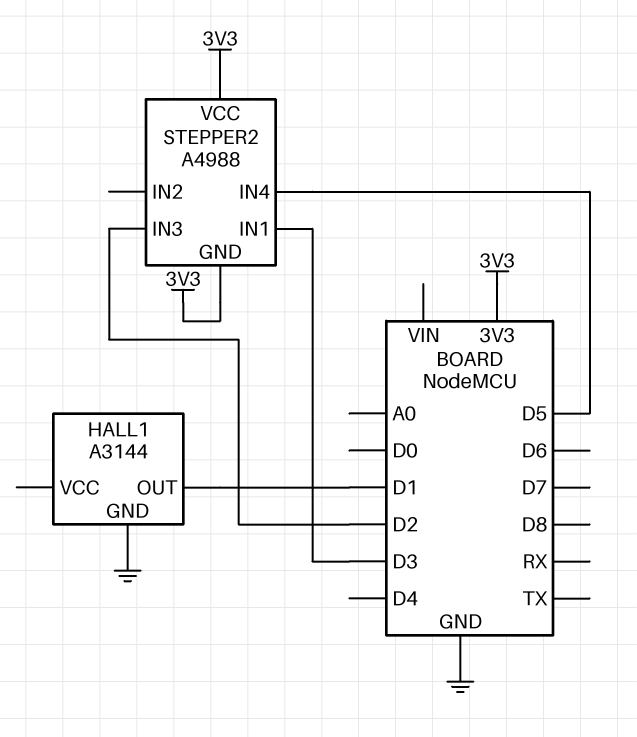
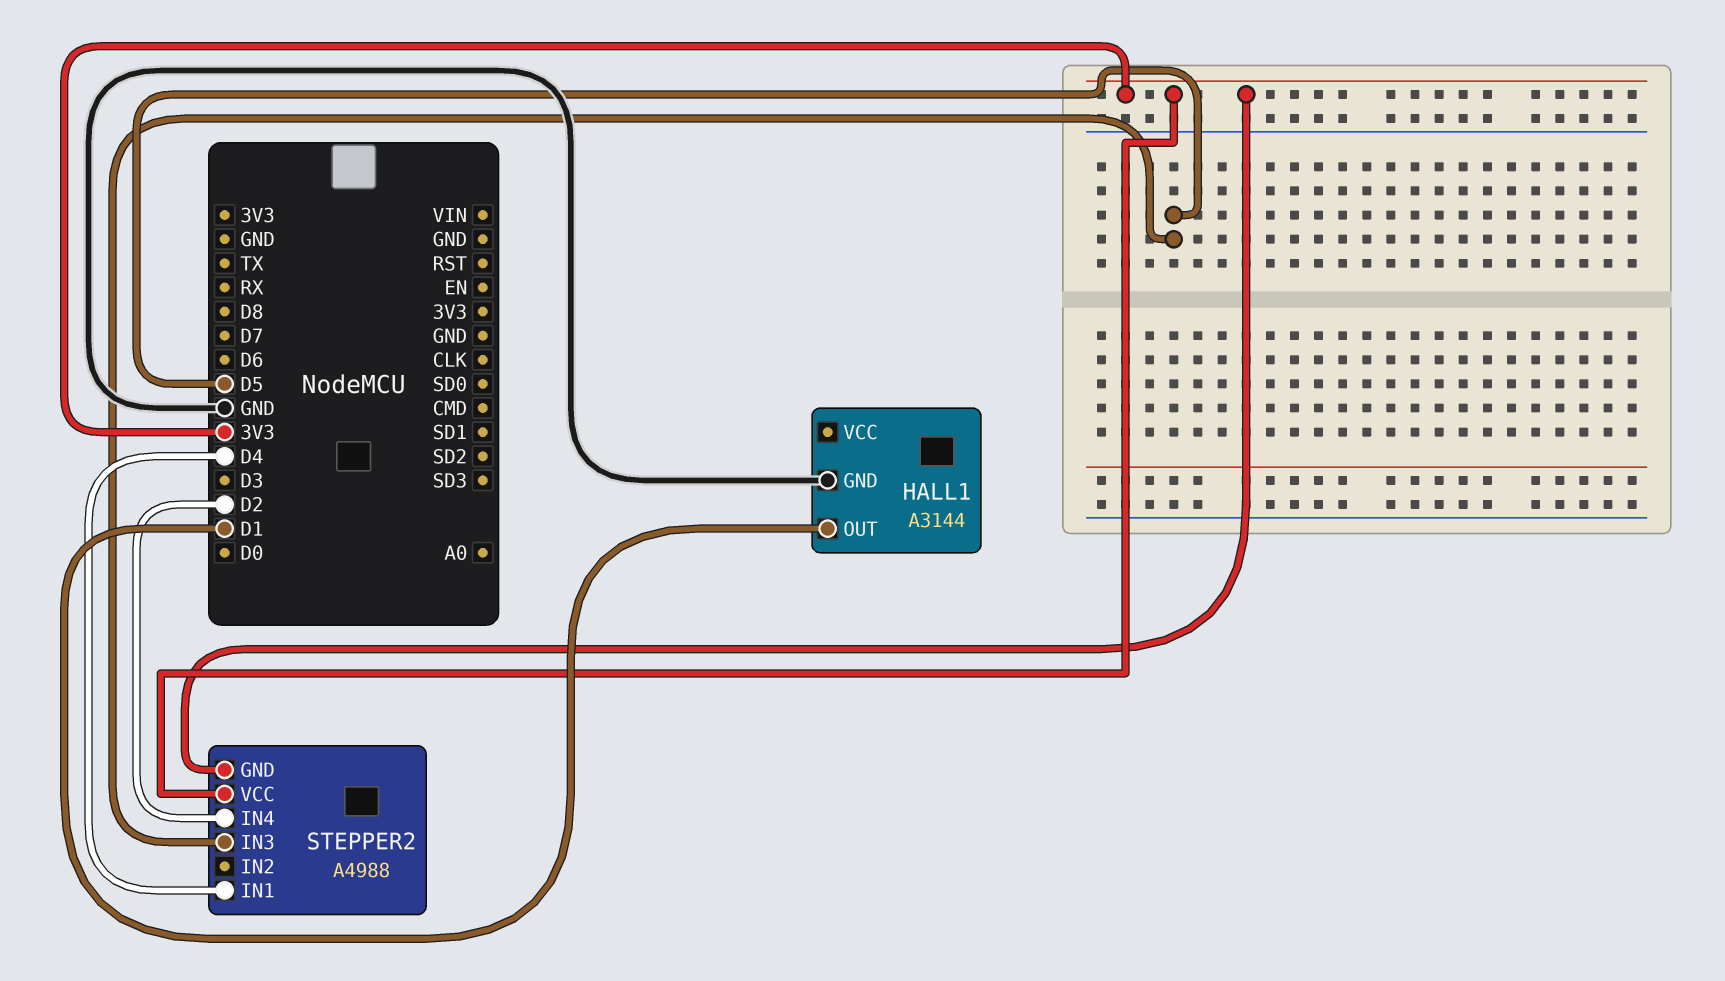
STEPPER2 pin IN1: D3 -> D4
STEPPER2 pin IN3: D2 -> D5
STEPPER2 pin IN4: D5 -> D2

